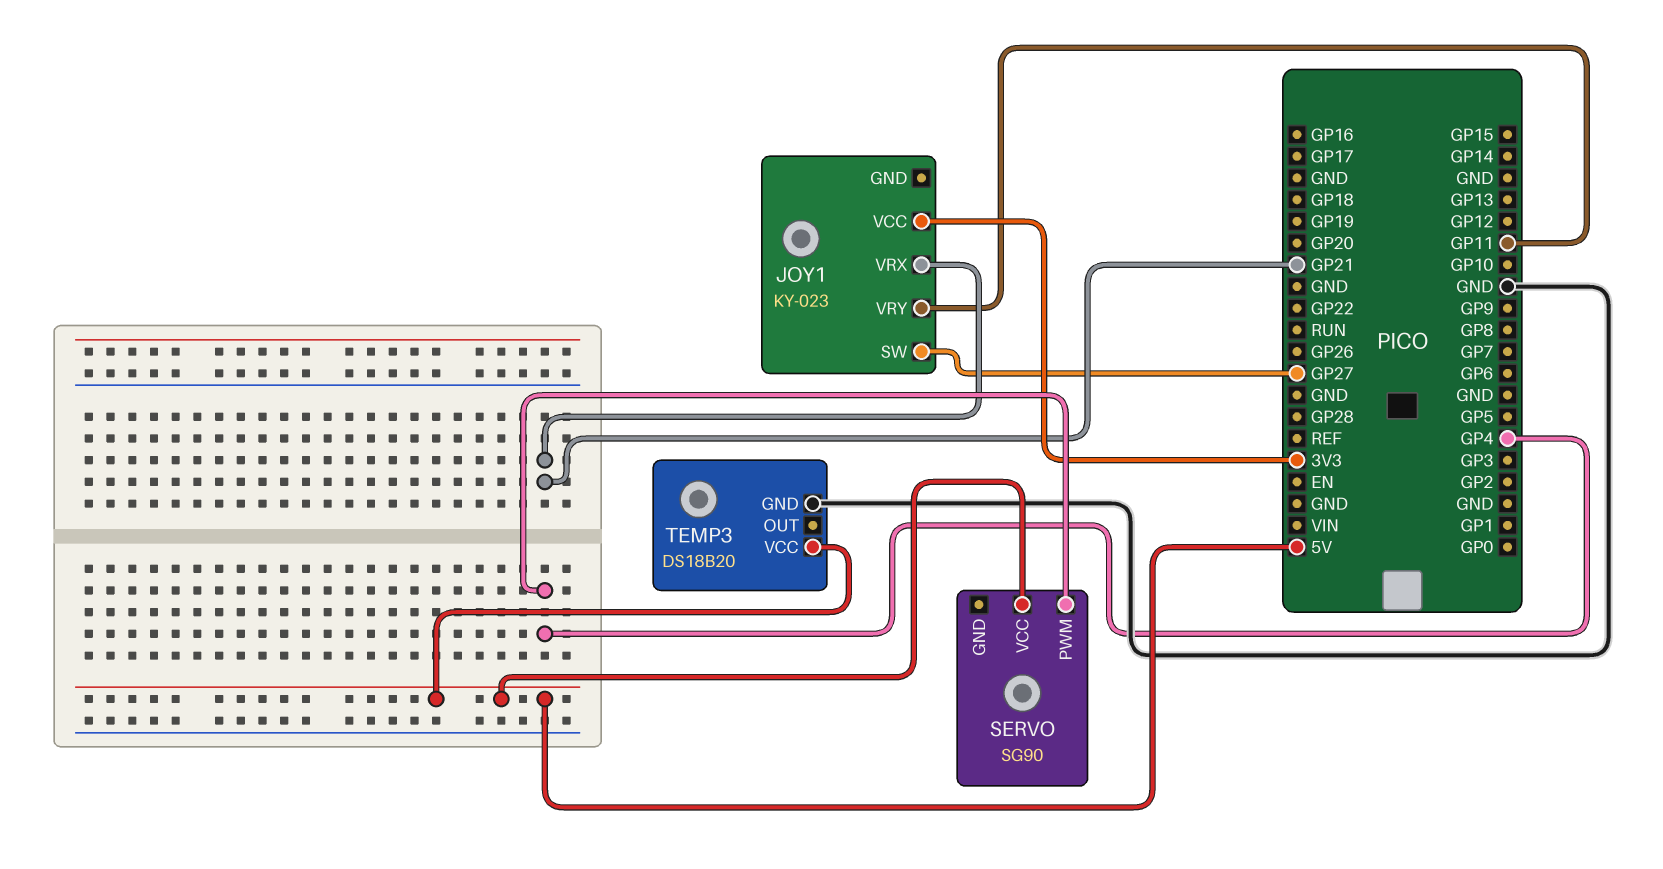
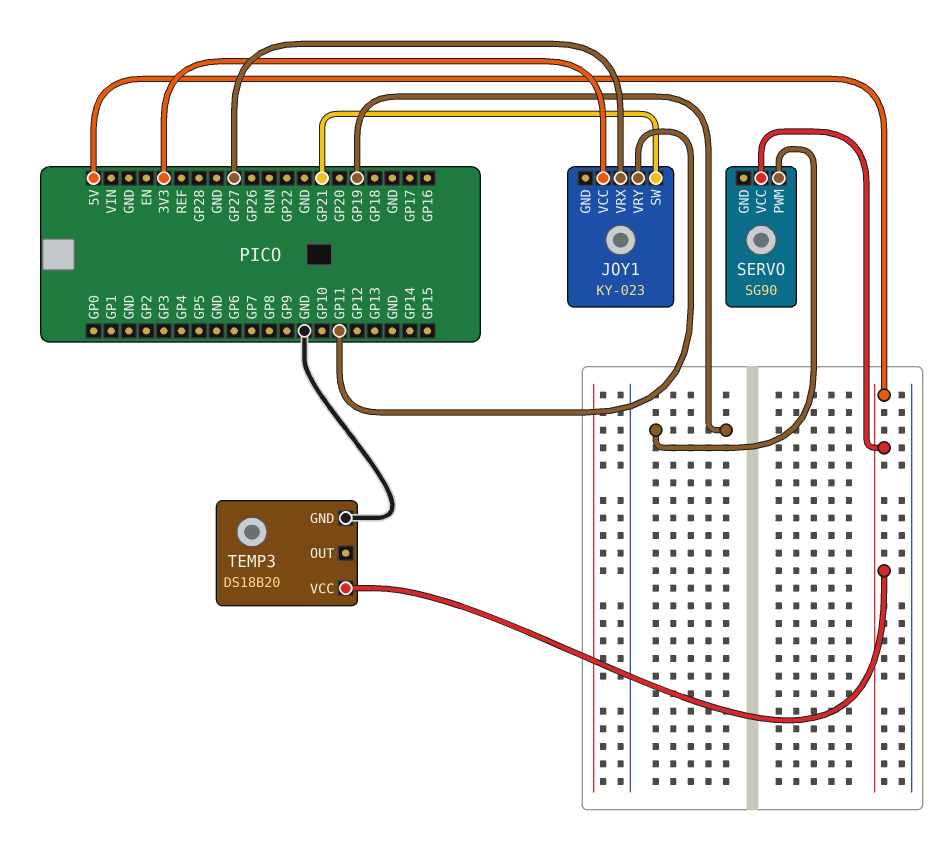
JOY1 pin SW: GP27 -> GP21
JOY1 pin VRX: GP21 -> GP27
SERVO pin PWM: GP4 -> GP19

